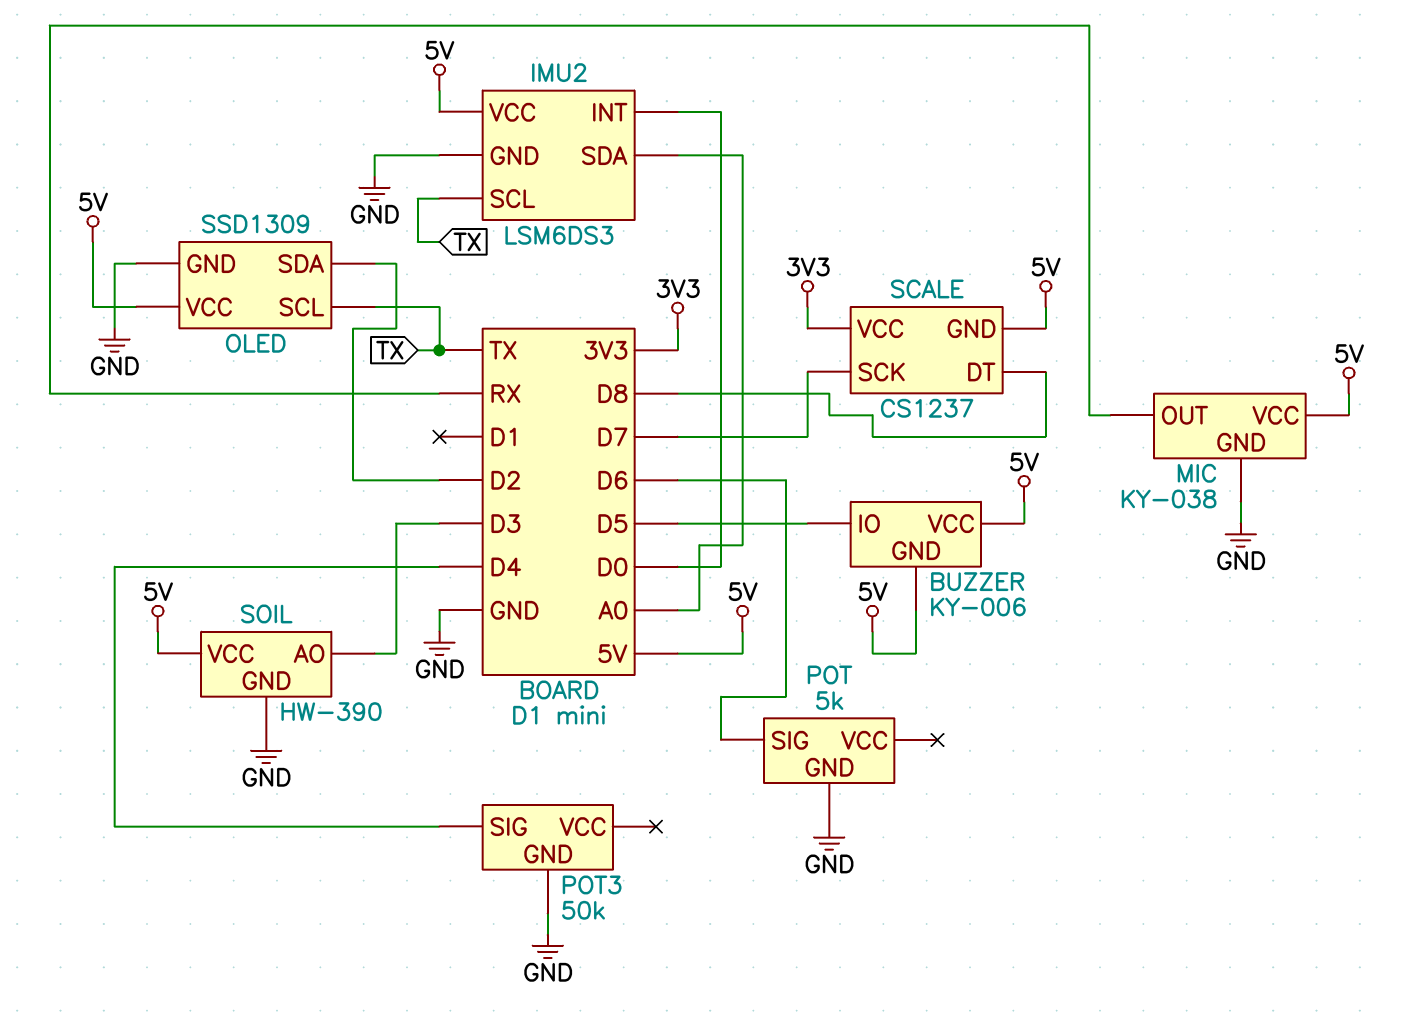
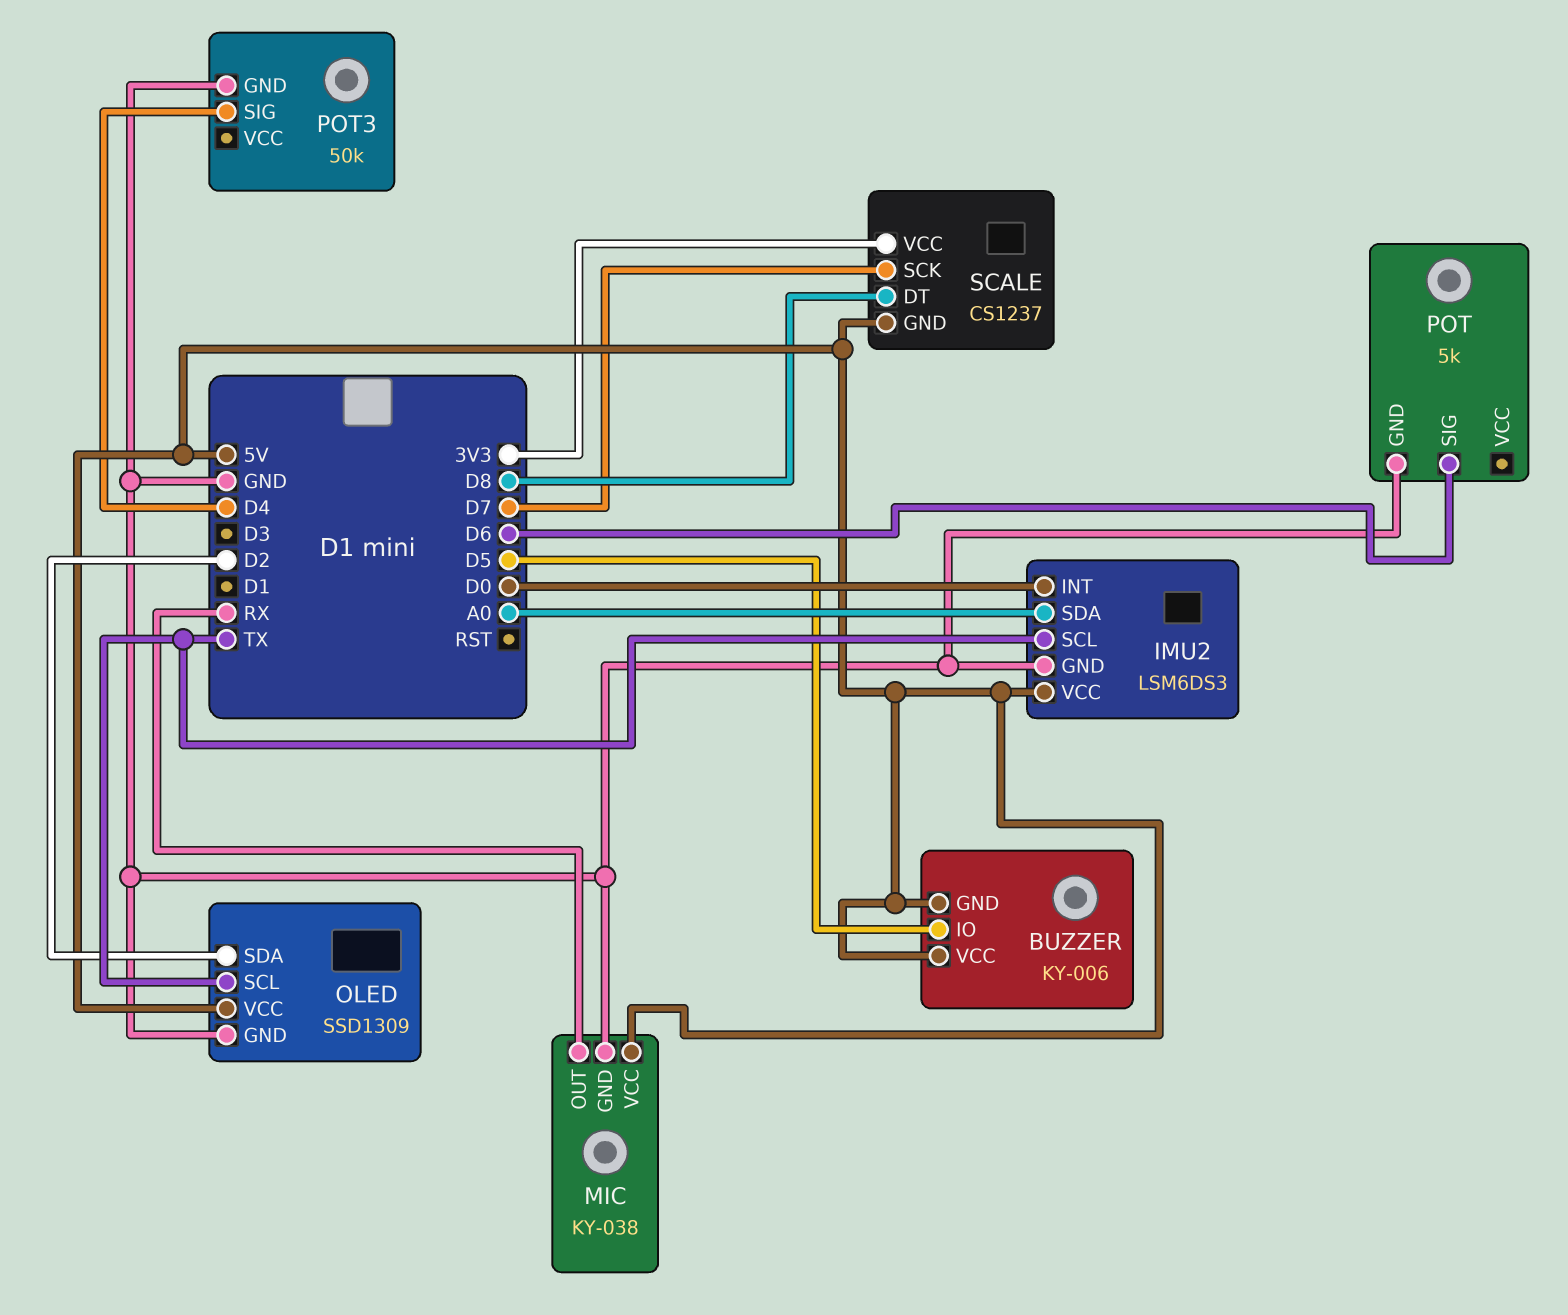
SOIL: HW-390 -> none
SOIL pin AO: D3 -> none
SOIL pin GND: GND -> none
SOIL pin VCC: 5V -> none

